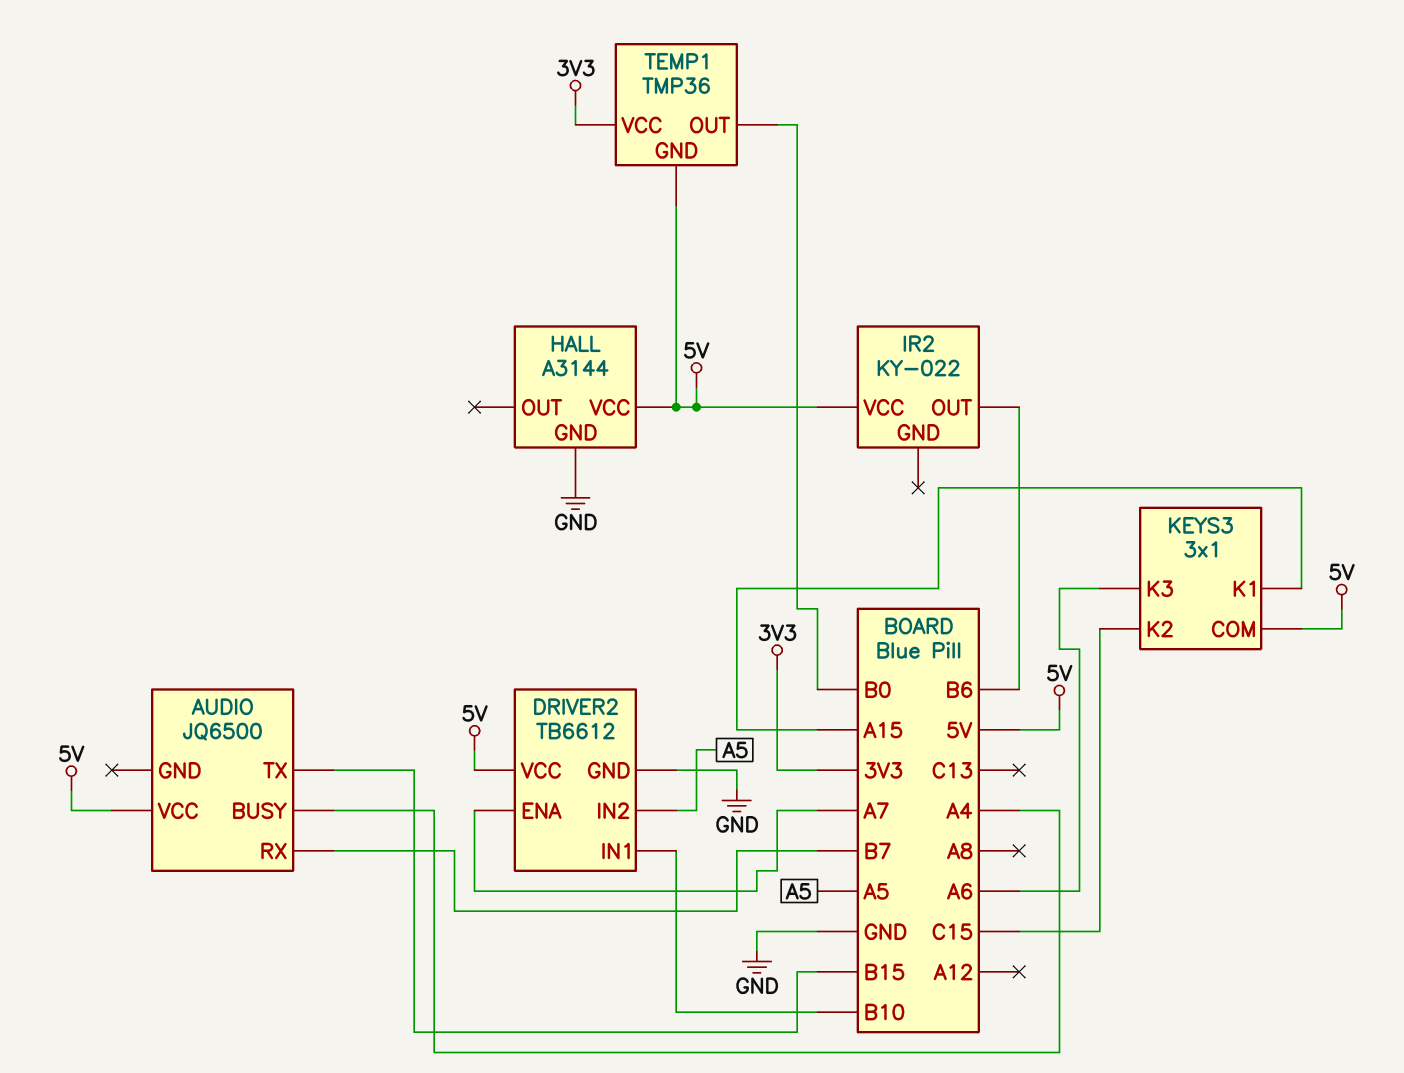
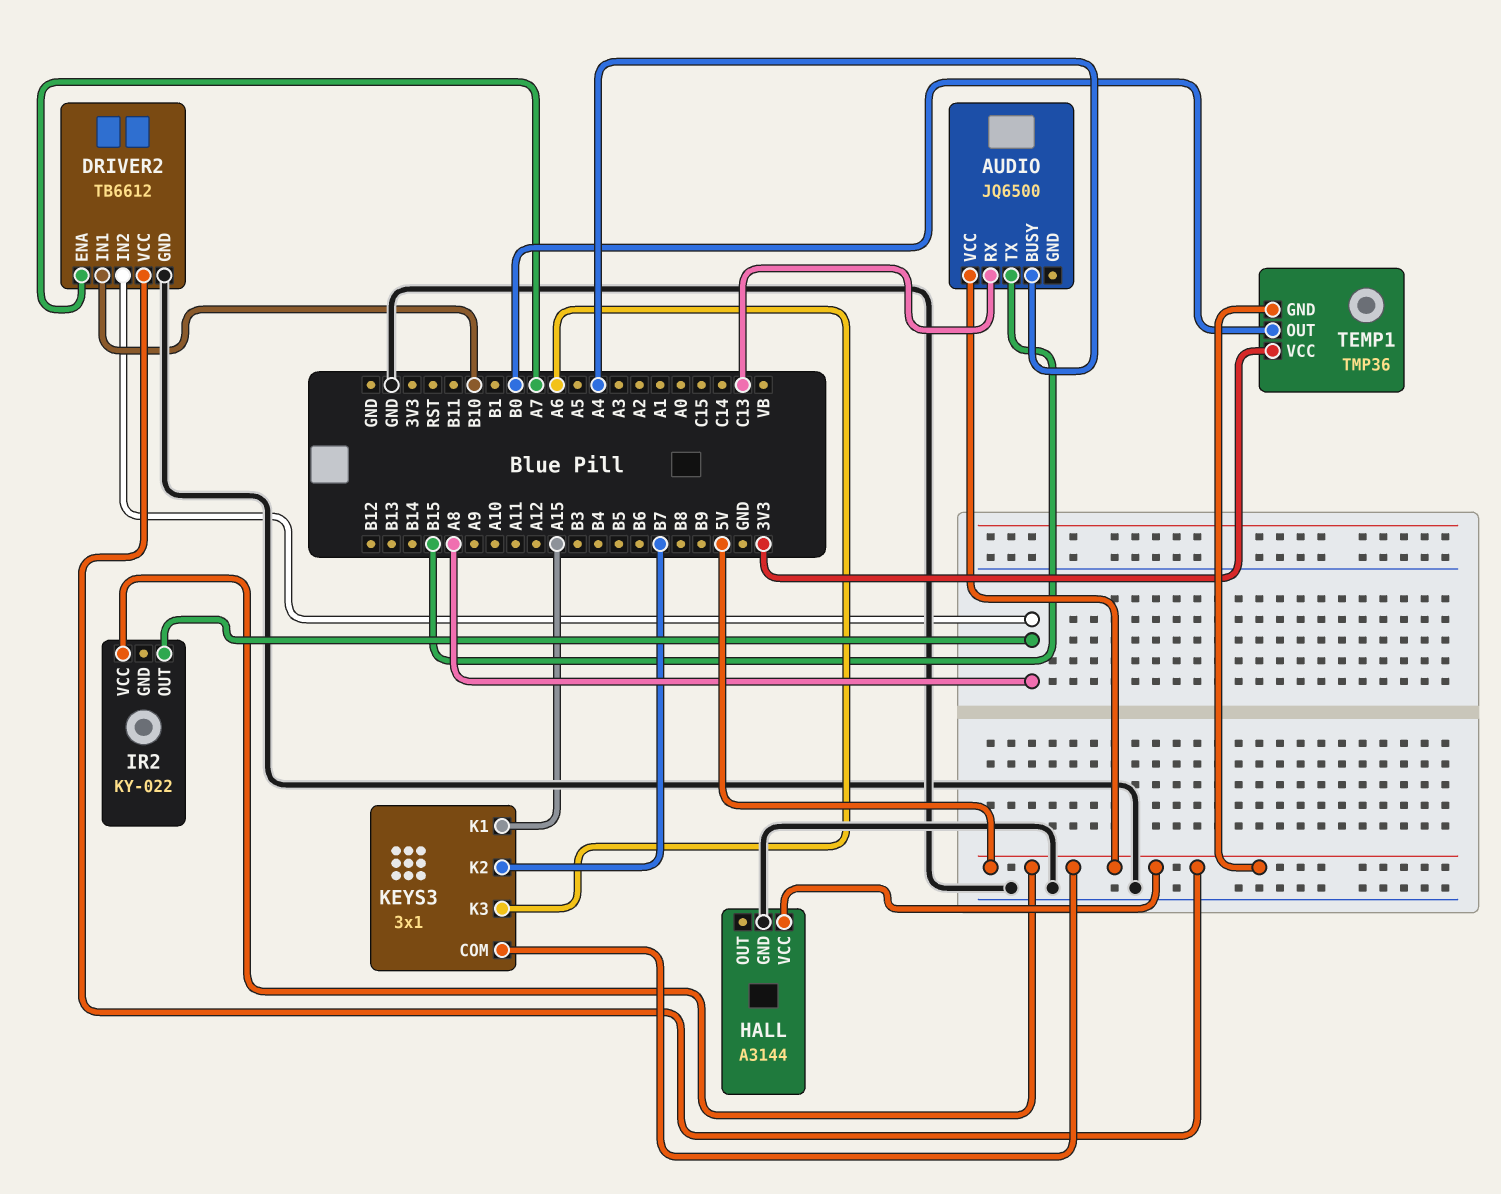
AUDIO pin RX: B7 -> C13
DRIVER2 pin IN2: A5 -> A8
IR2 pin OUT: B6 -> A8
KEYS3 pin K2: C15 -> B7

